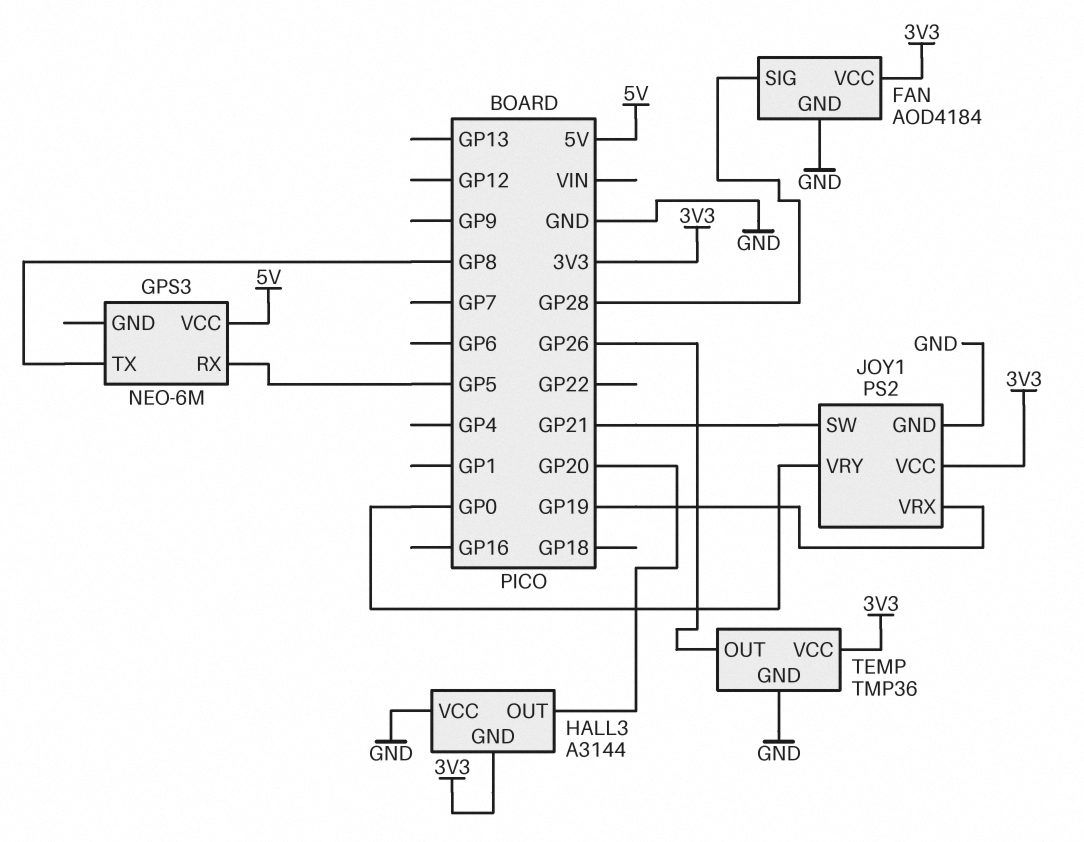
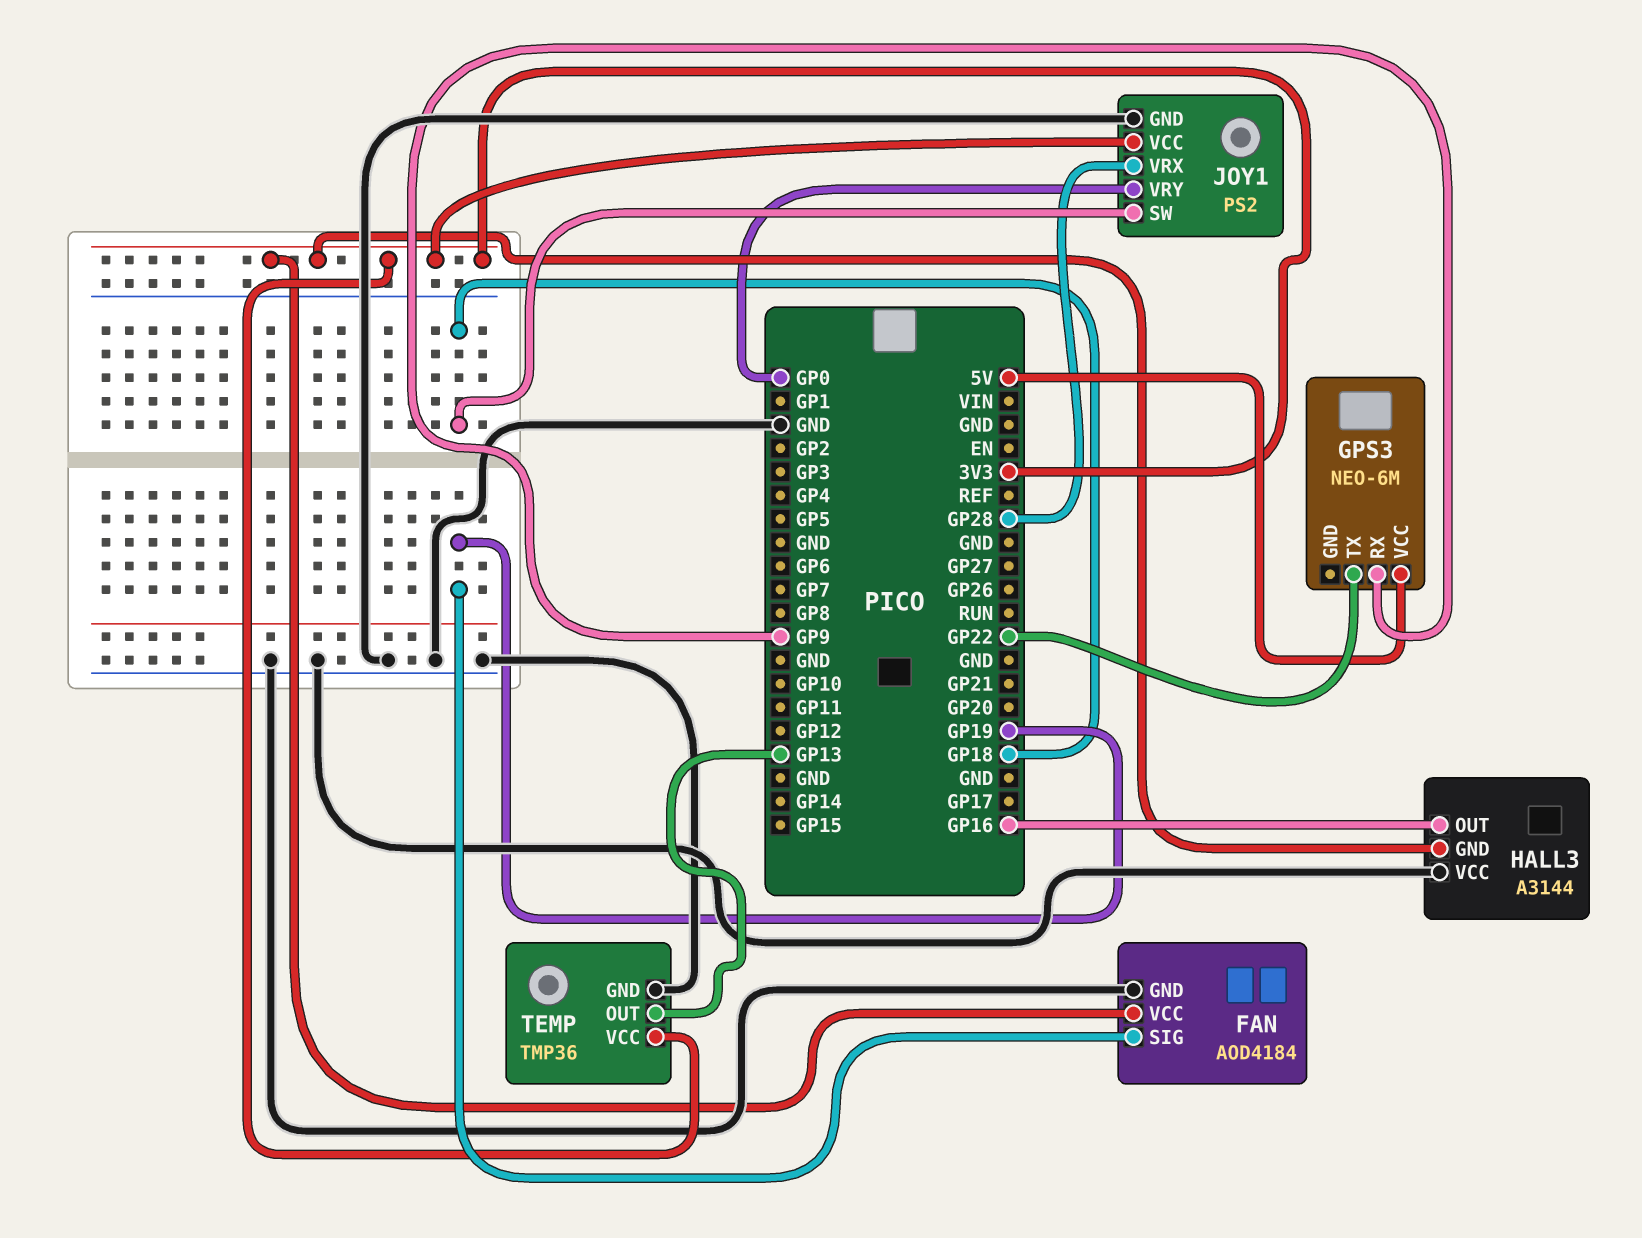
FAN pin SIG: GP28 -> GP19
GPS3 pin RX: GP5 -> GP9
GPS3 pin TX: GP8 -> GP22
HALL3 pin OUT: GP20 -> GP16
JOY1 pin SW: GP21 -> GP18
JOY1 pin VRX: GP19 -> GP28
TEMP pin OUT: GP26 -> GP13

